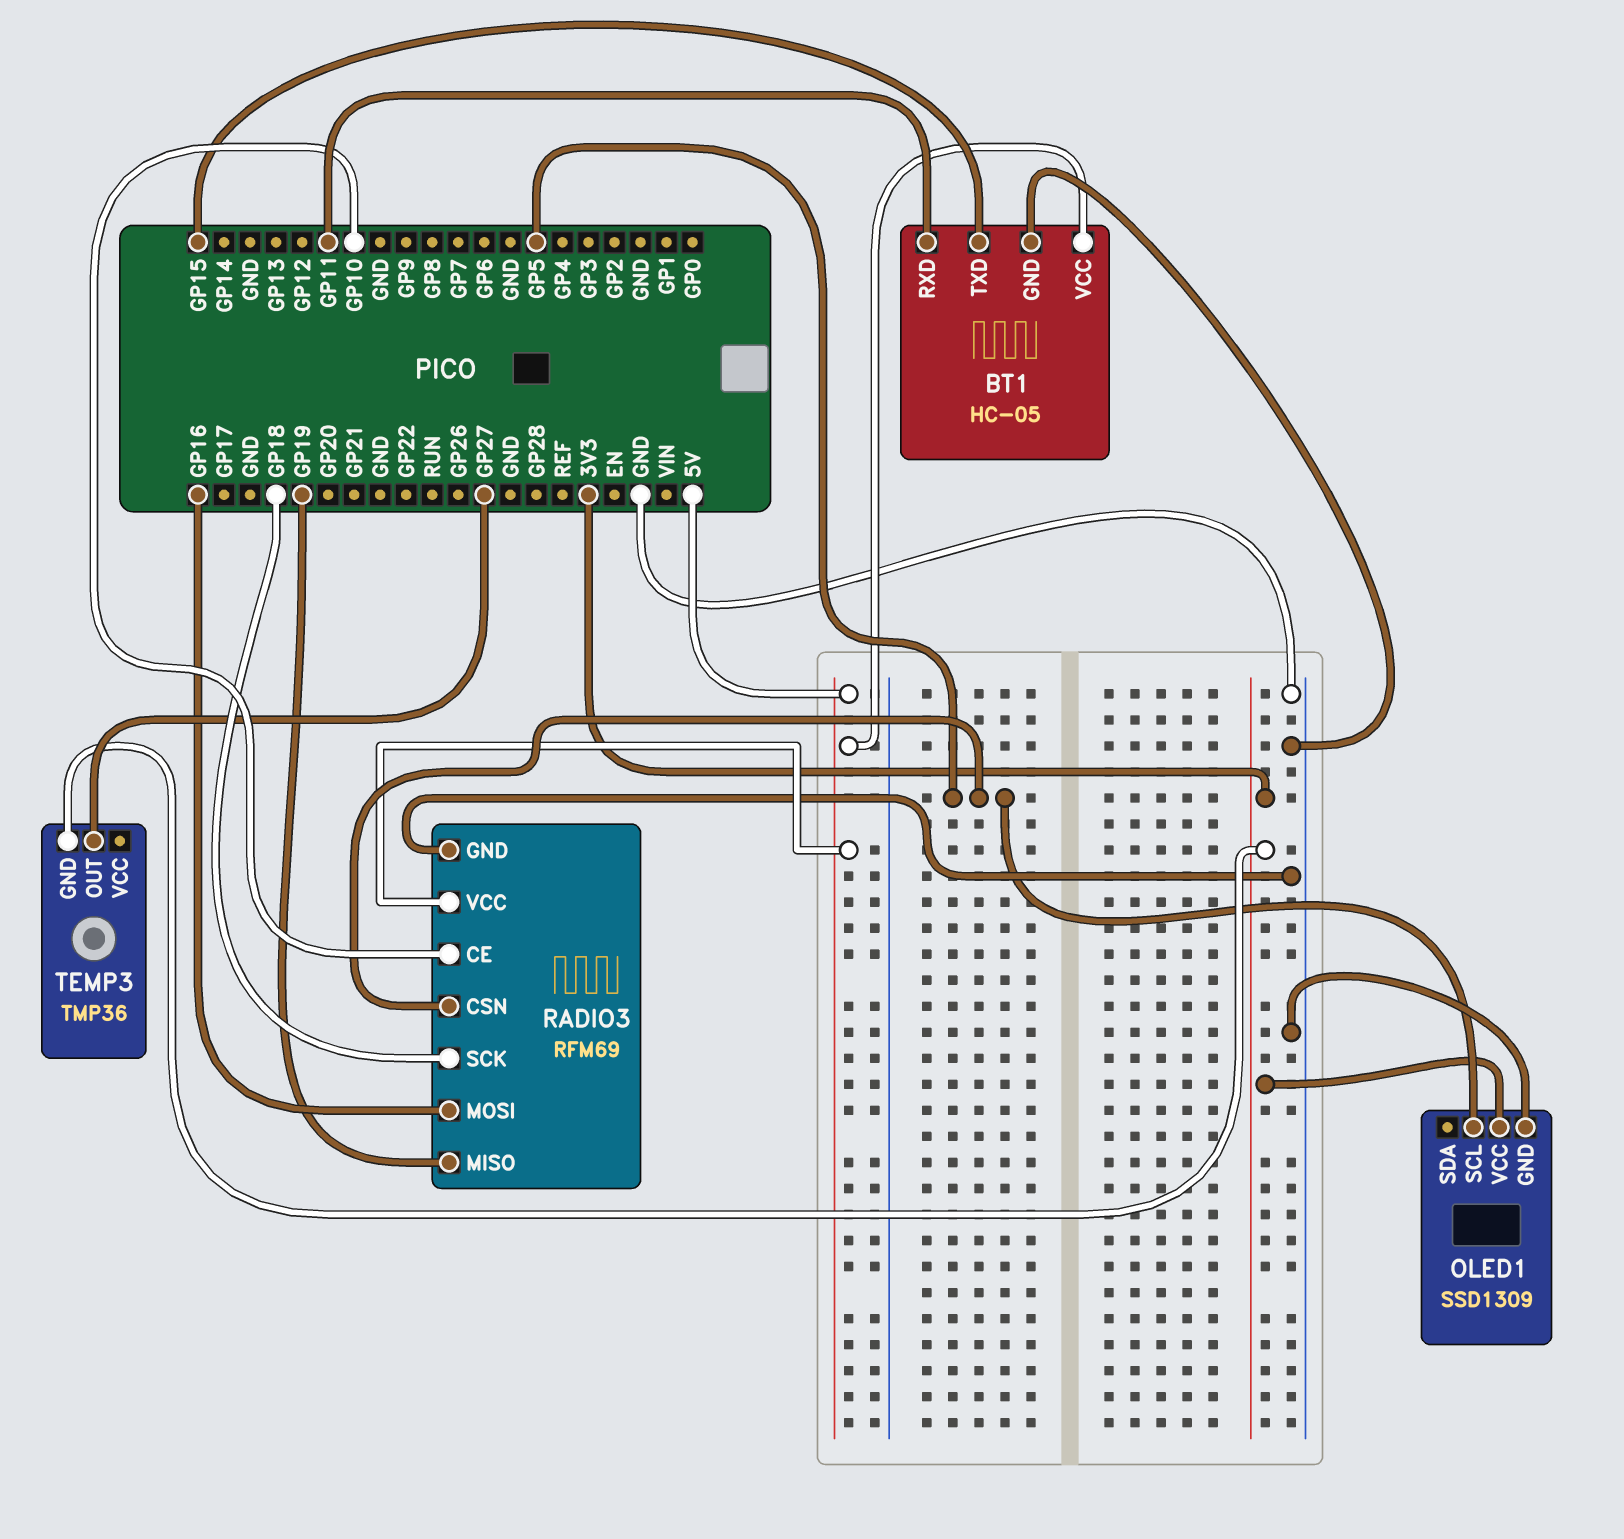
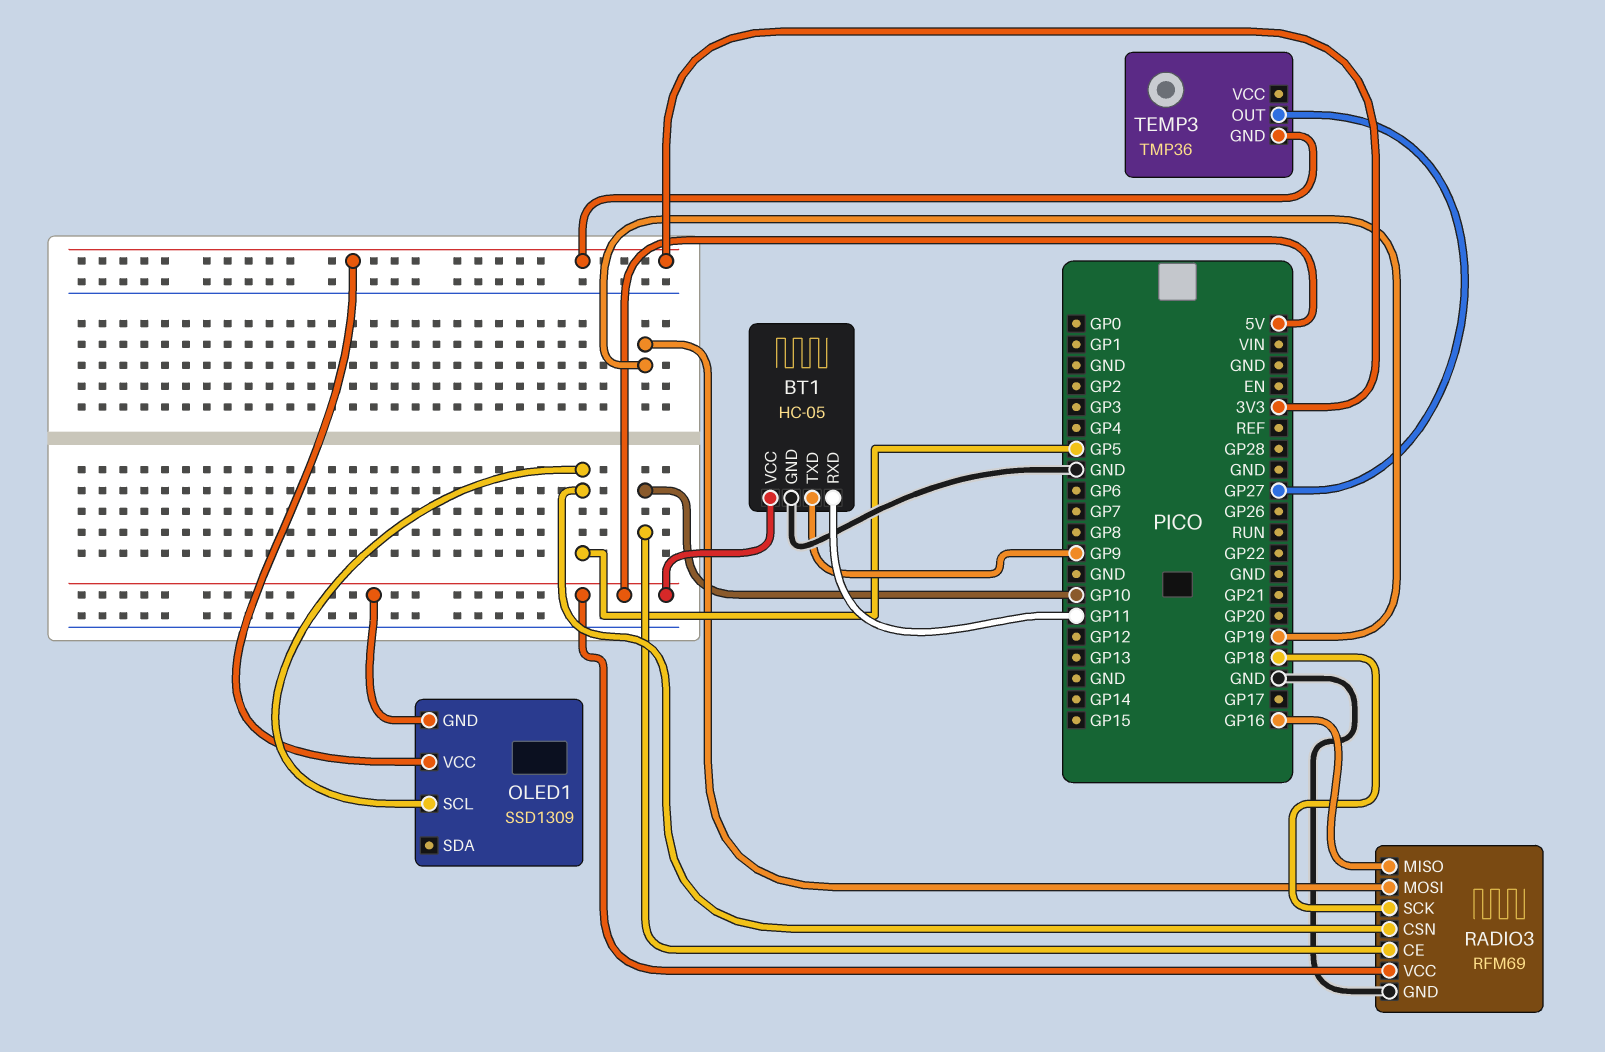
BT1 pin TXD: GP15 -> GP9
OLED1 pin GND: GND -> 5V
RADIO3 pin MISO: GP19 -> GP16
RADIO3 pin MOSI: GP16 -> GP19

